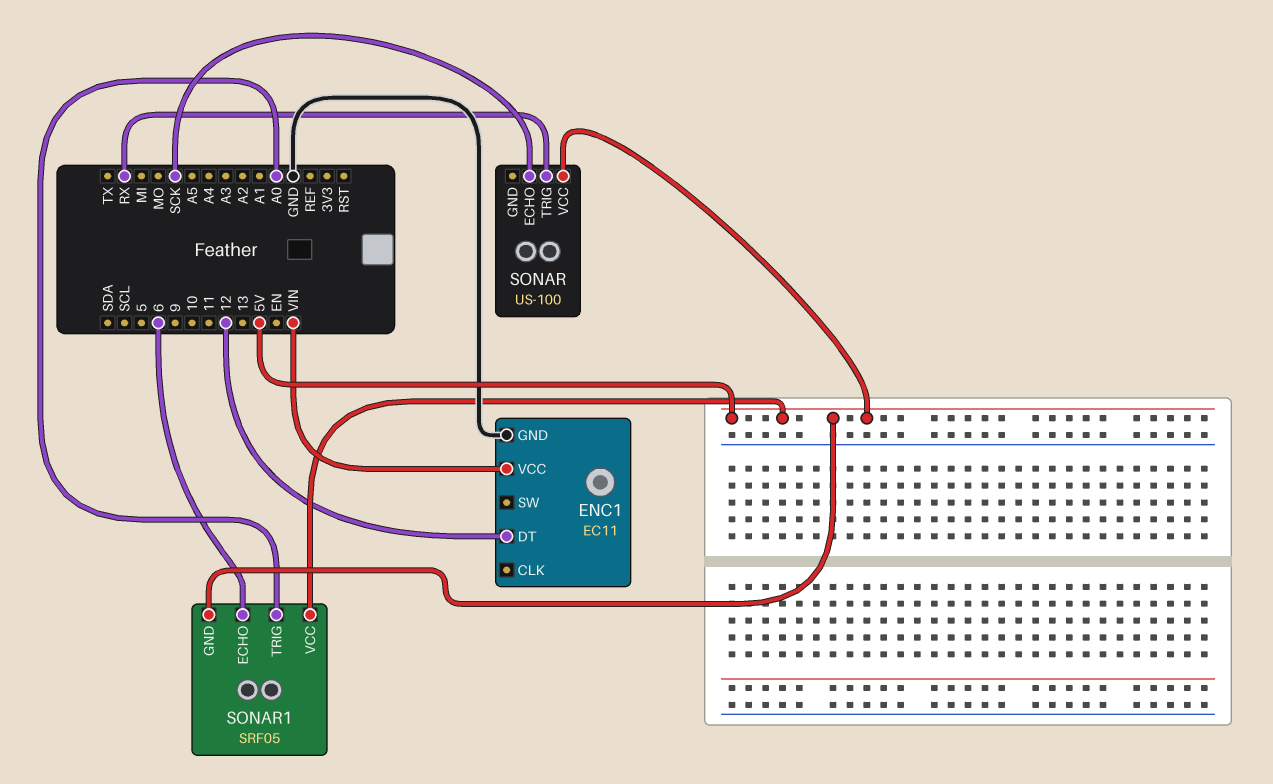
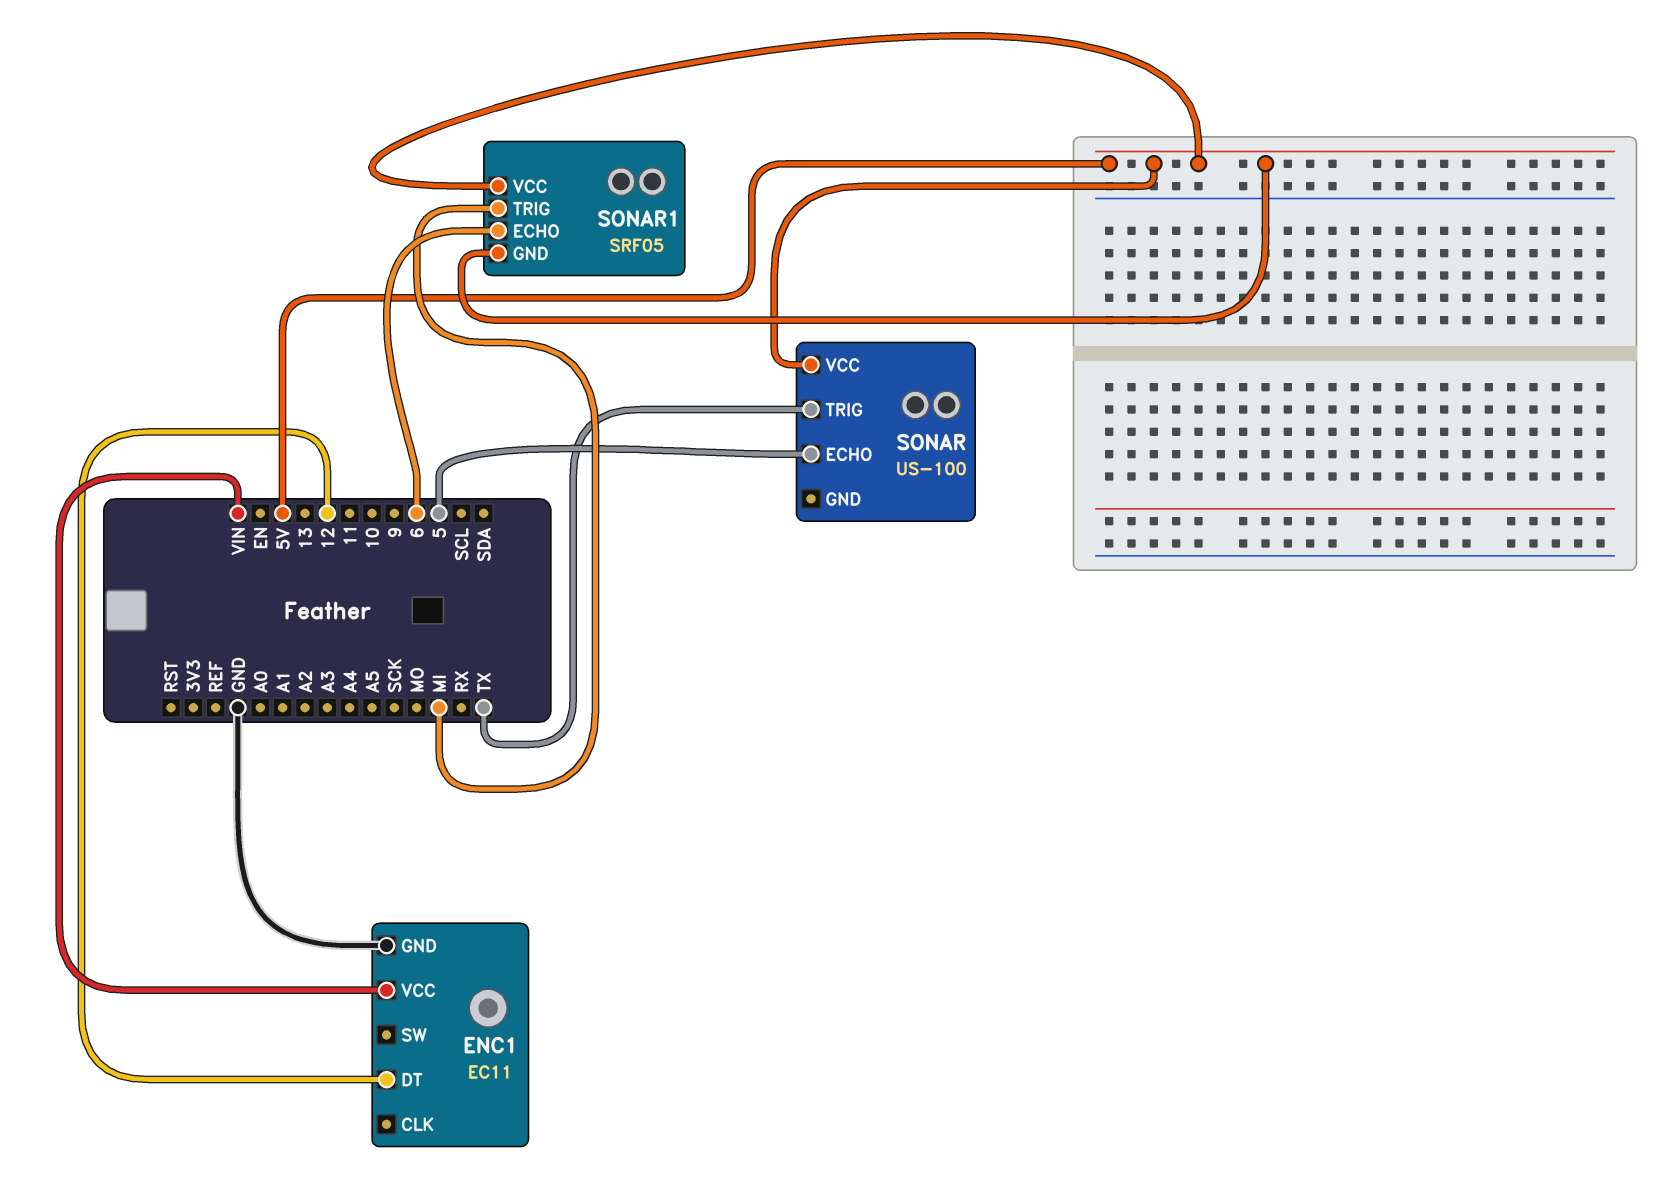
SONAR pin ECHO: SCK -> 5
SONAR pin TRIG: RX -> TX
SONAR1 pin TRIG: A0 -> MI

